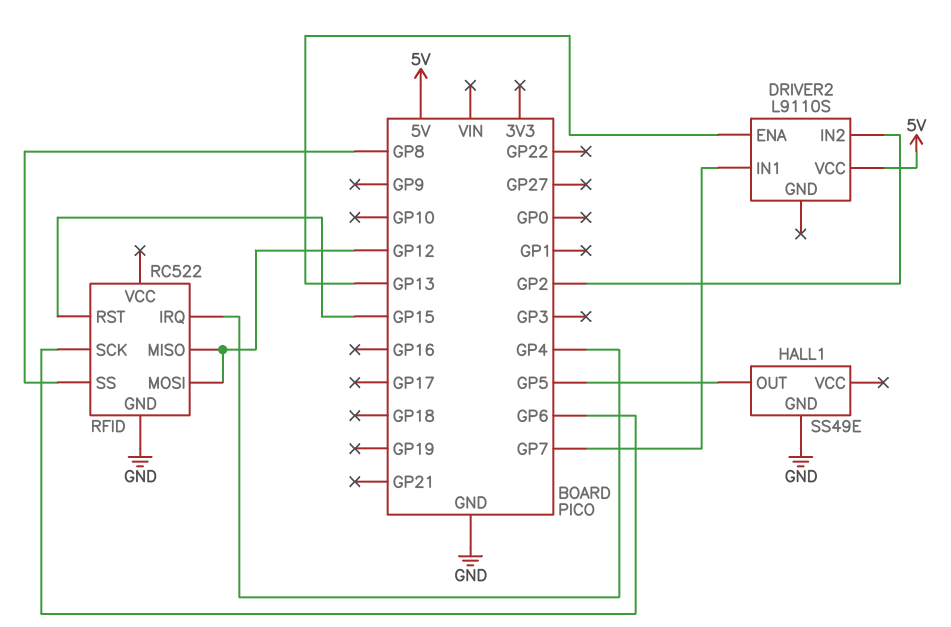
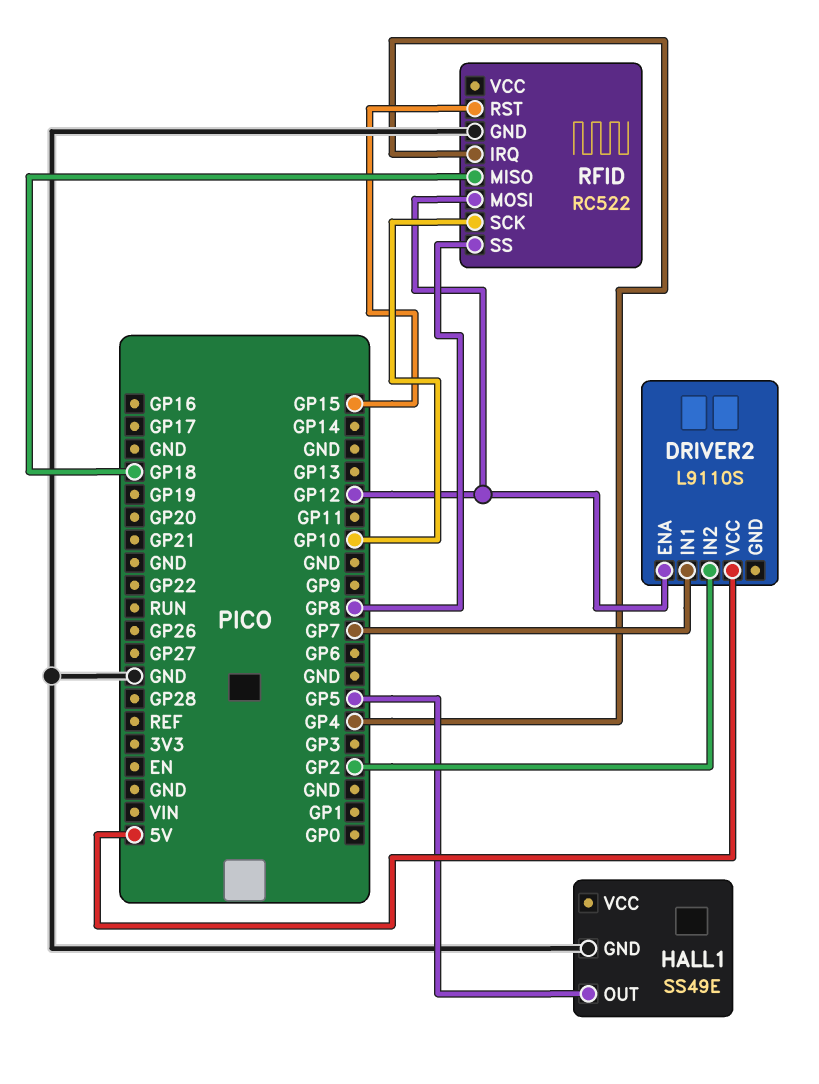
DRIVER2 pin ENA: GP13 -> GP12
RFID pin MISO: GP12 -> GP18
RFID pin SCK: GP6 -> GP10

